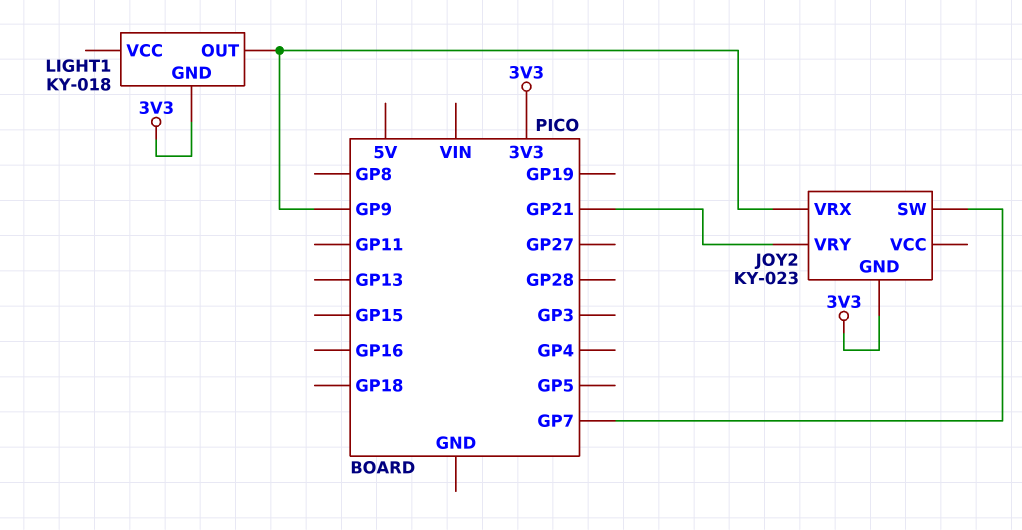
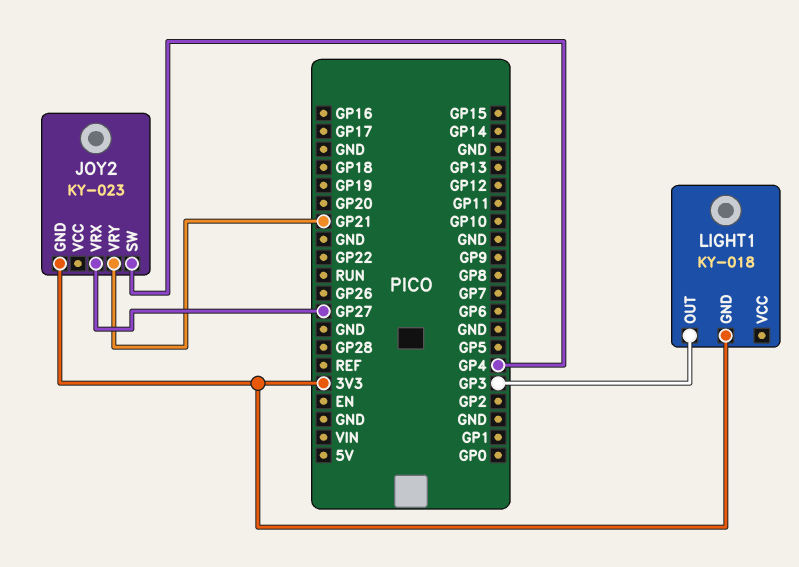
JOY2 pin SW: GP7 -> GP4
JOY2 pin VRX: GP9 -> GP27
LIGHT1 pin OUT: GP9 -> GP3

